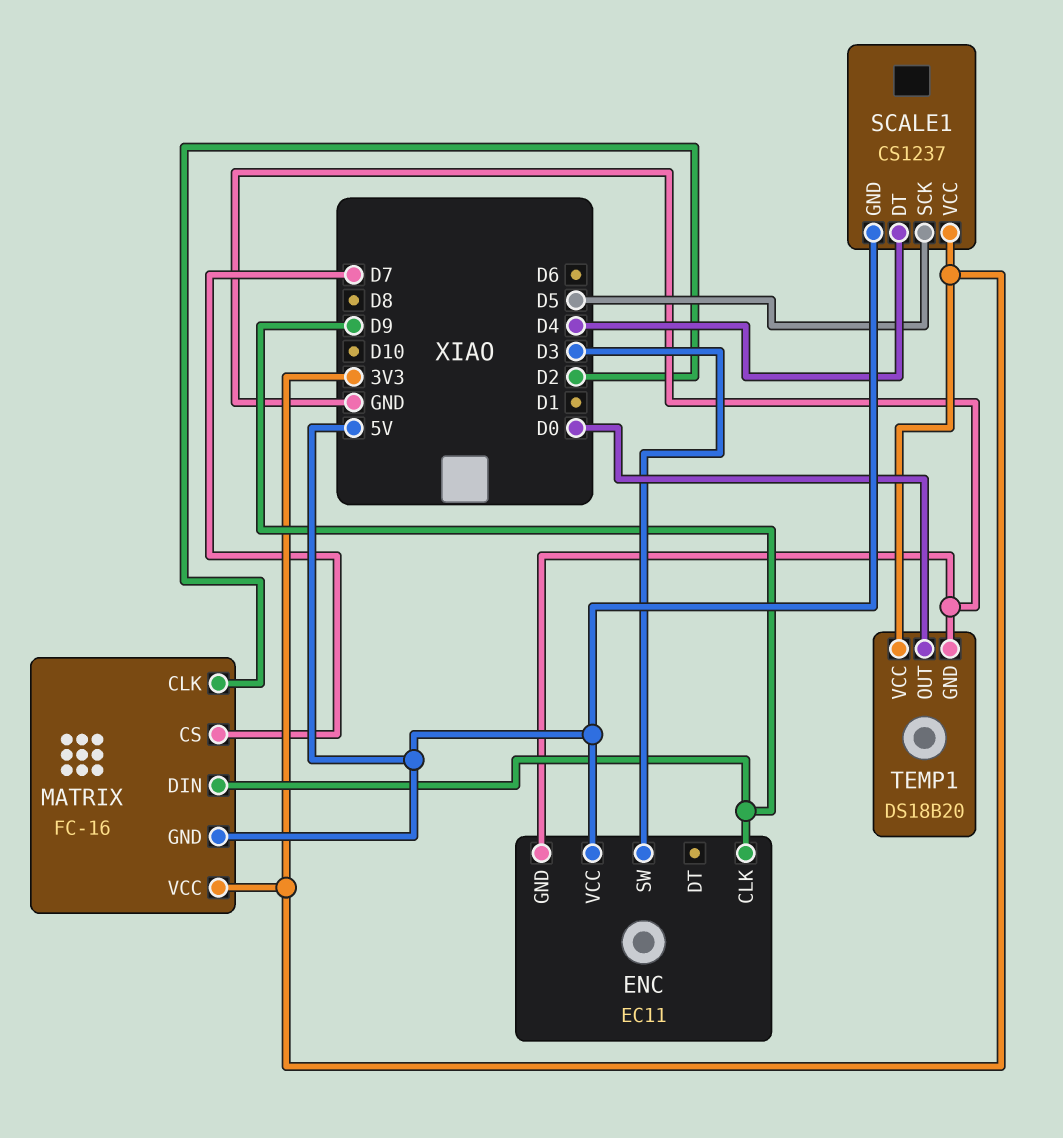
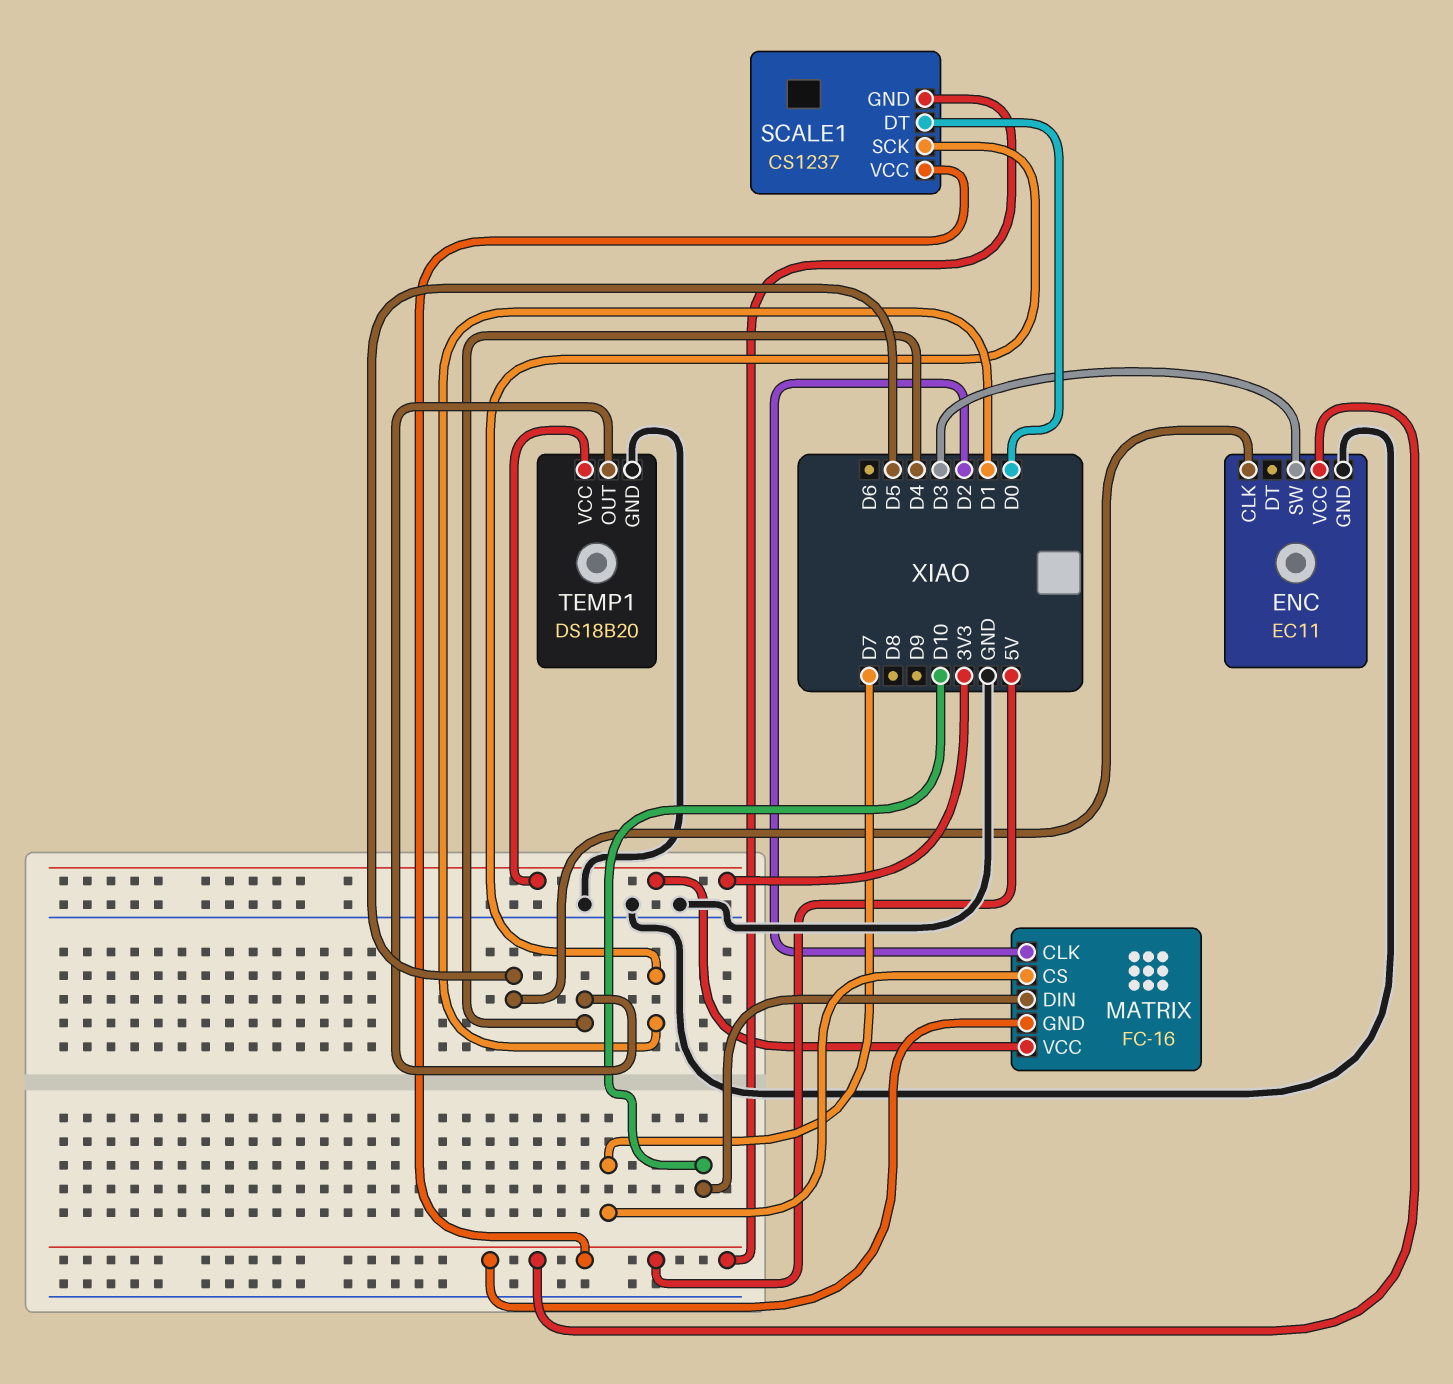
ENC pin CLK: D9 -> D5
MATRIX pin DIN: D9 -> D10
SCALE1 pin DT: D4 -> D0
SCALE1 pin SCK: D5 -> D1
SCALE1 pin VCC: 3V3 -> 5V
TEMP1 pin OUT: D0 -> D4

